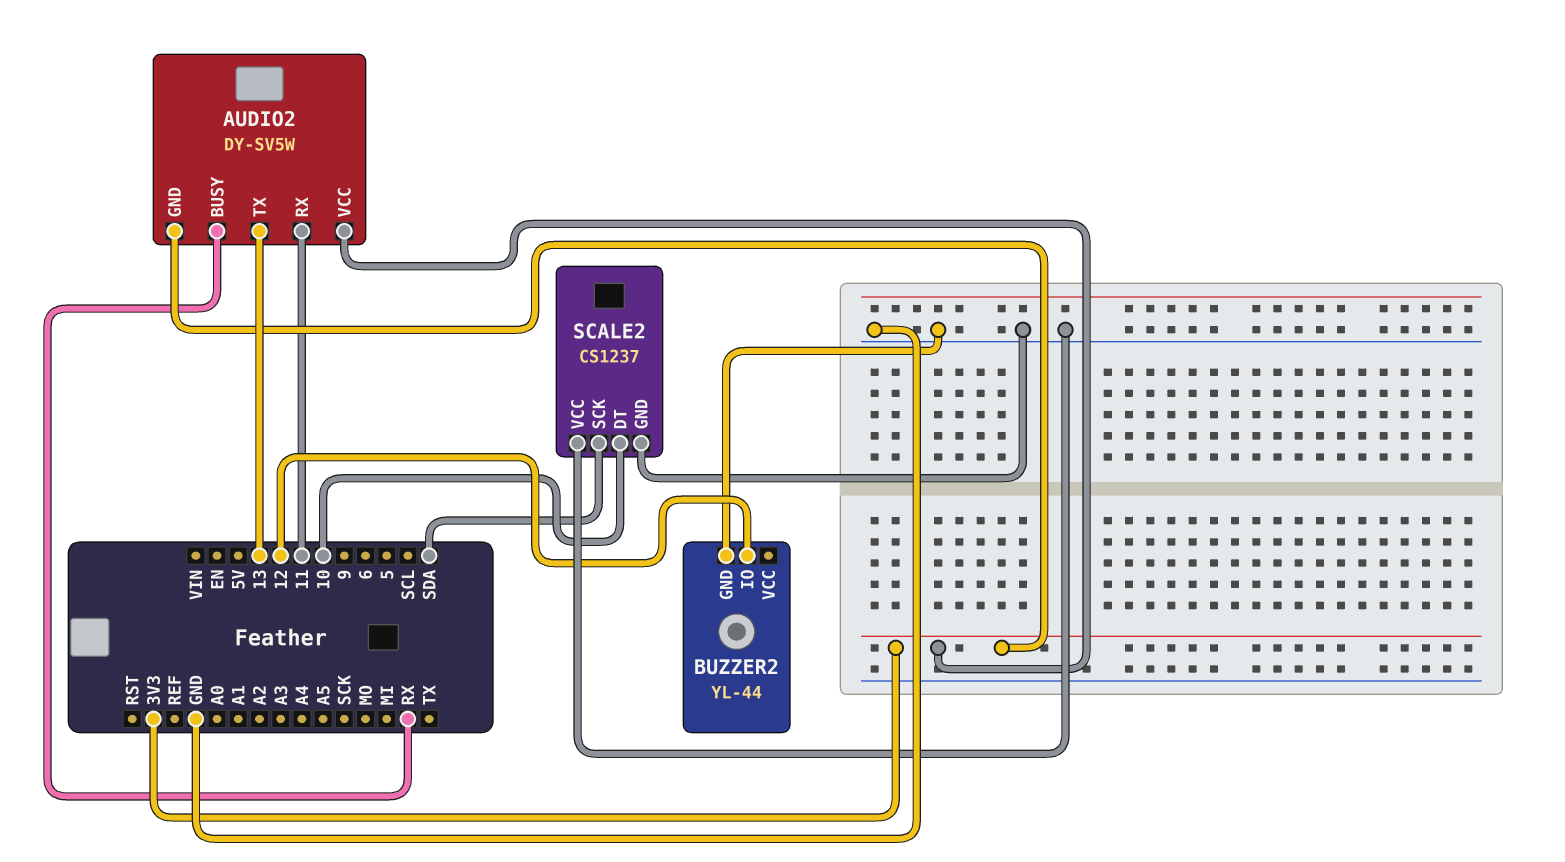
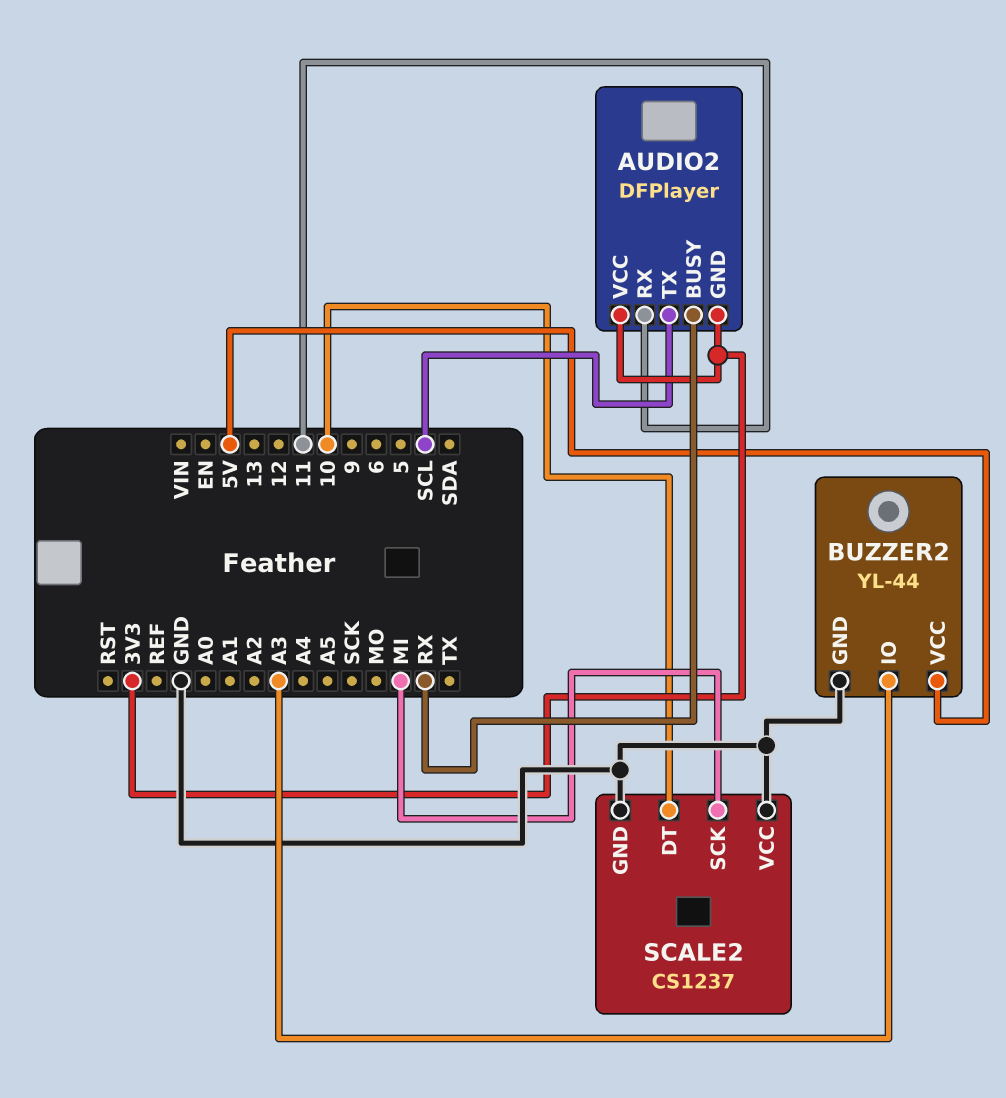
AUDIO2: DY-SV5W -> DFPlayer
AUDIO2 pin TX: 13 -> SCL
BUZZER2 pin IO: 12 -> A3
BUZZER2 pin VCC: none -> 5V
SCALE2 pin SCK: SDA -> MI

